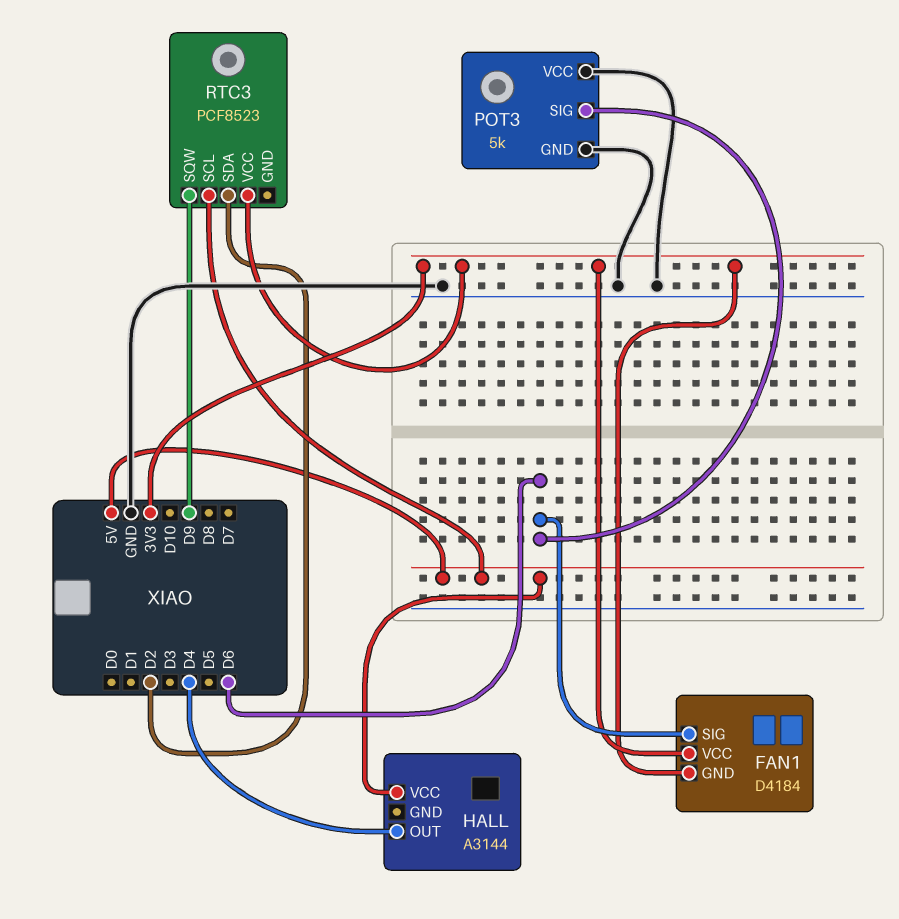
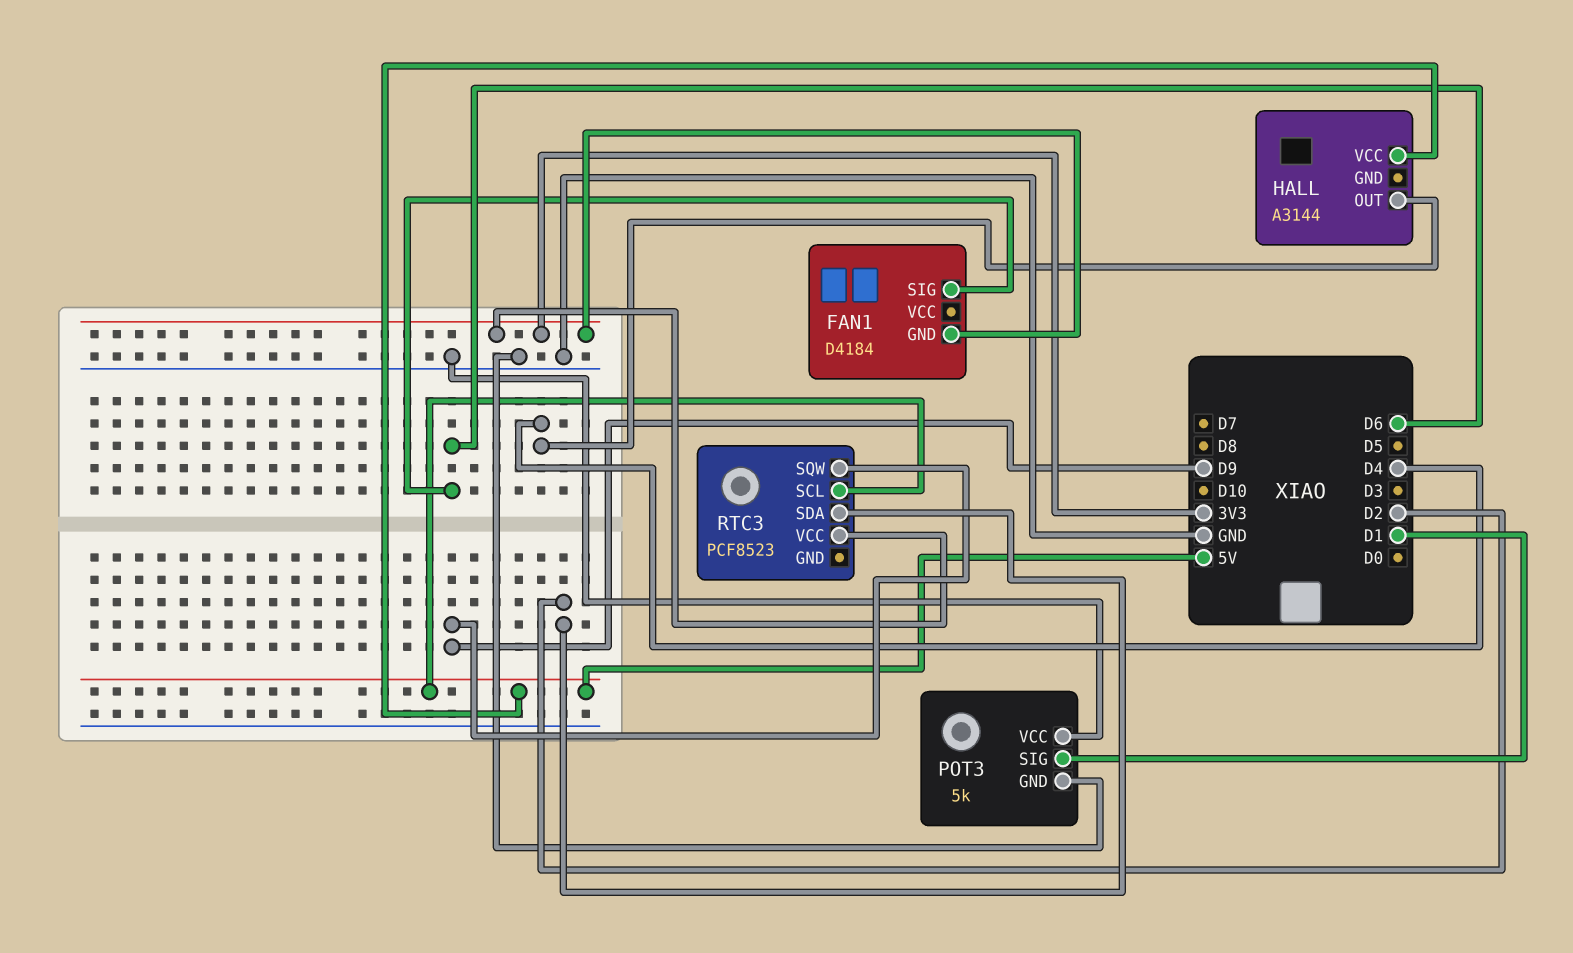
FAN1 pin VCC: 3V3 -> none
POT3 pin SIG: D6 -> D1

